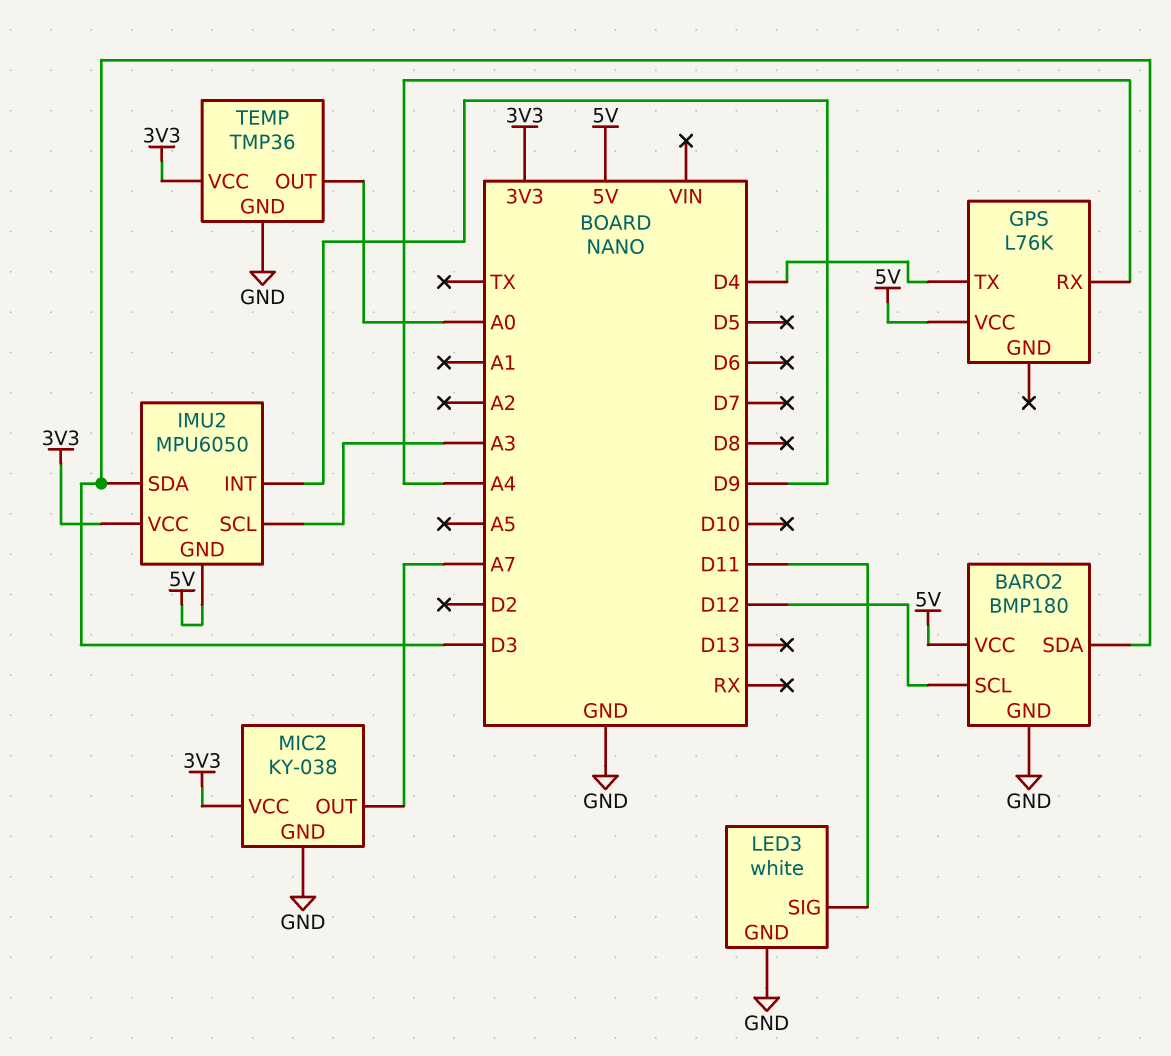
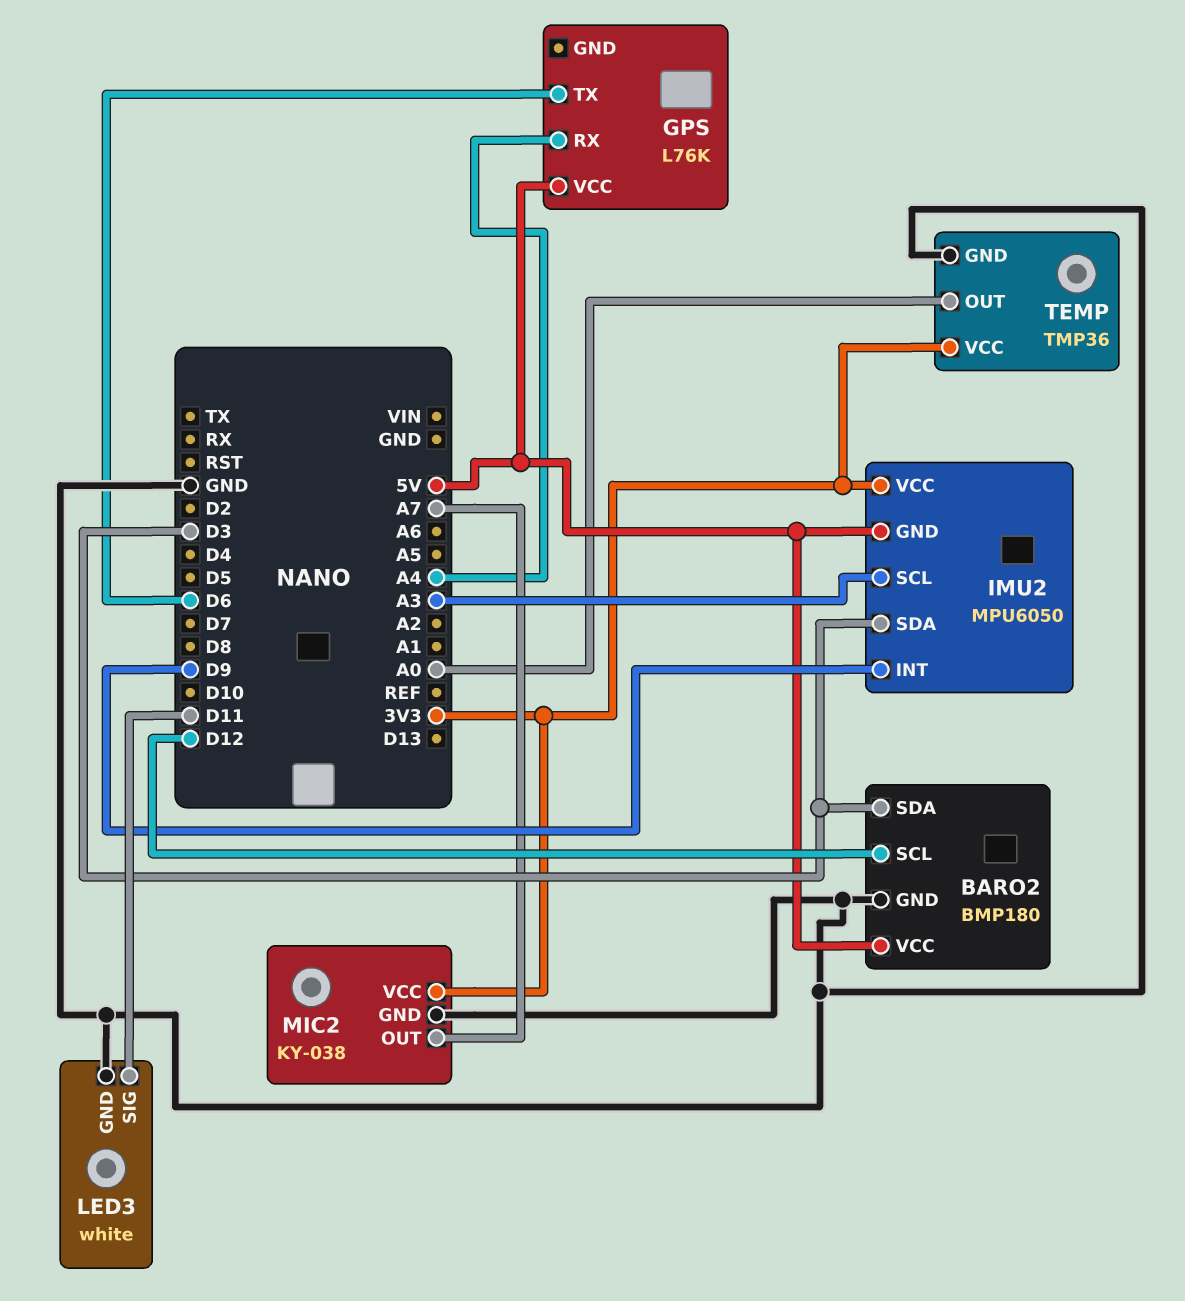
GPS pin TX: D4 -> D6

